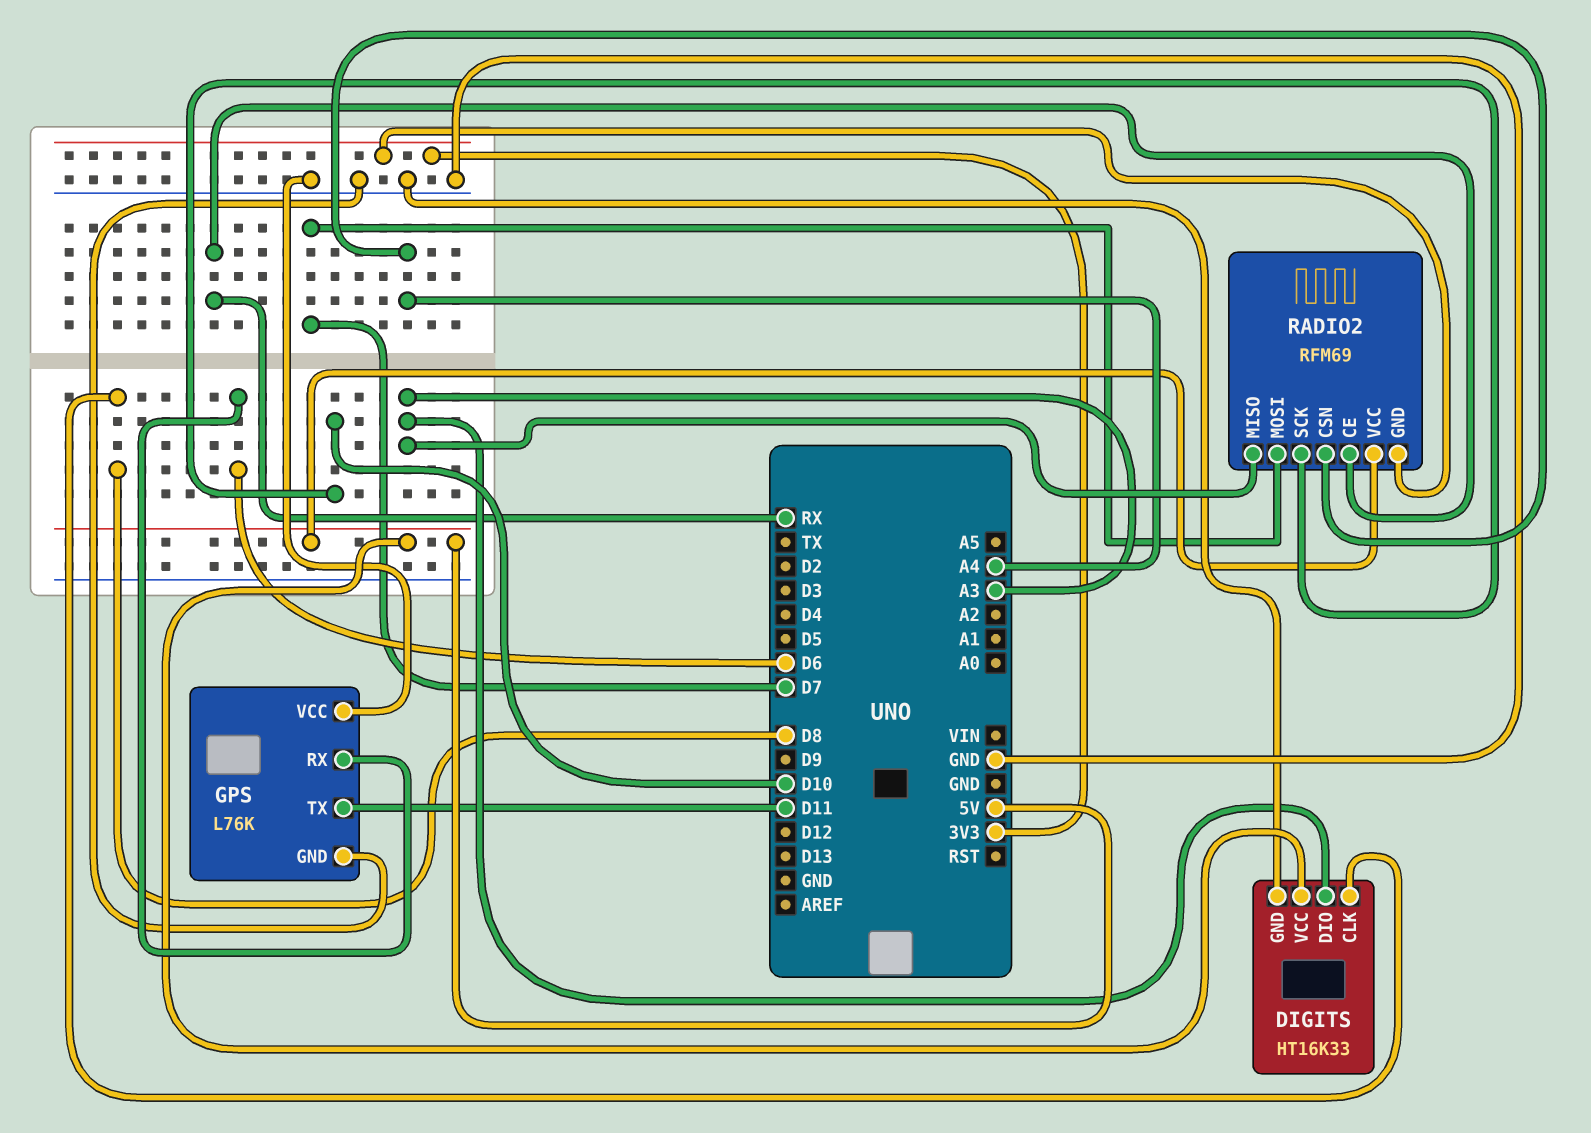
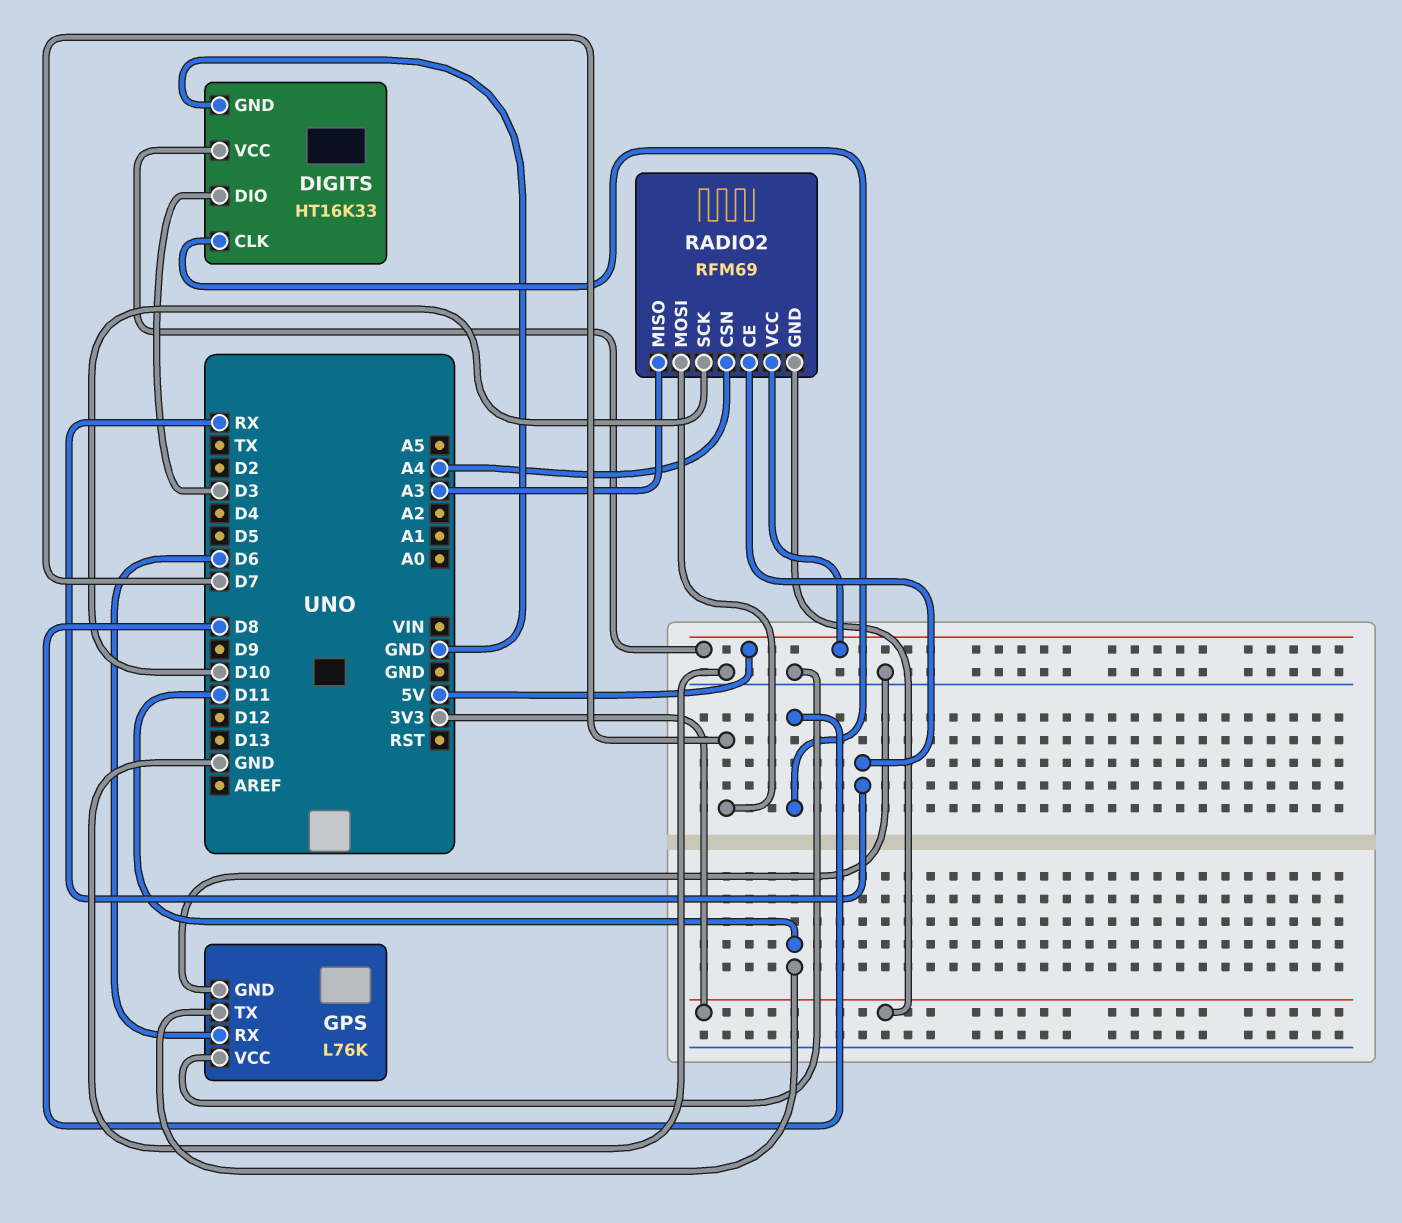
DIGITS pin DIO: A3 -> D3

